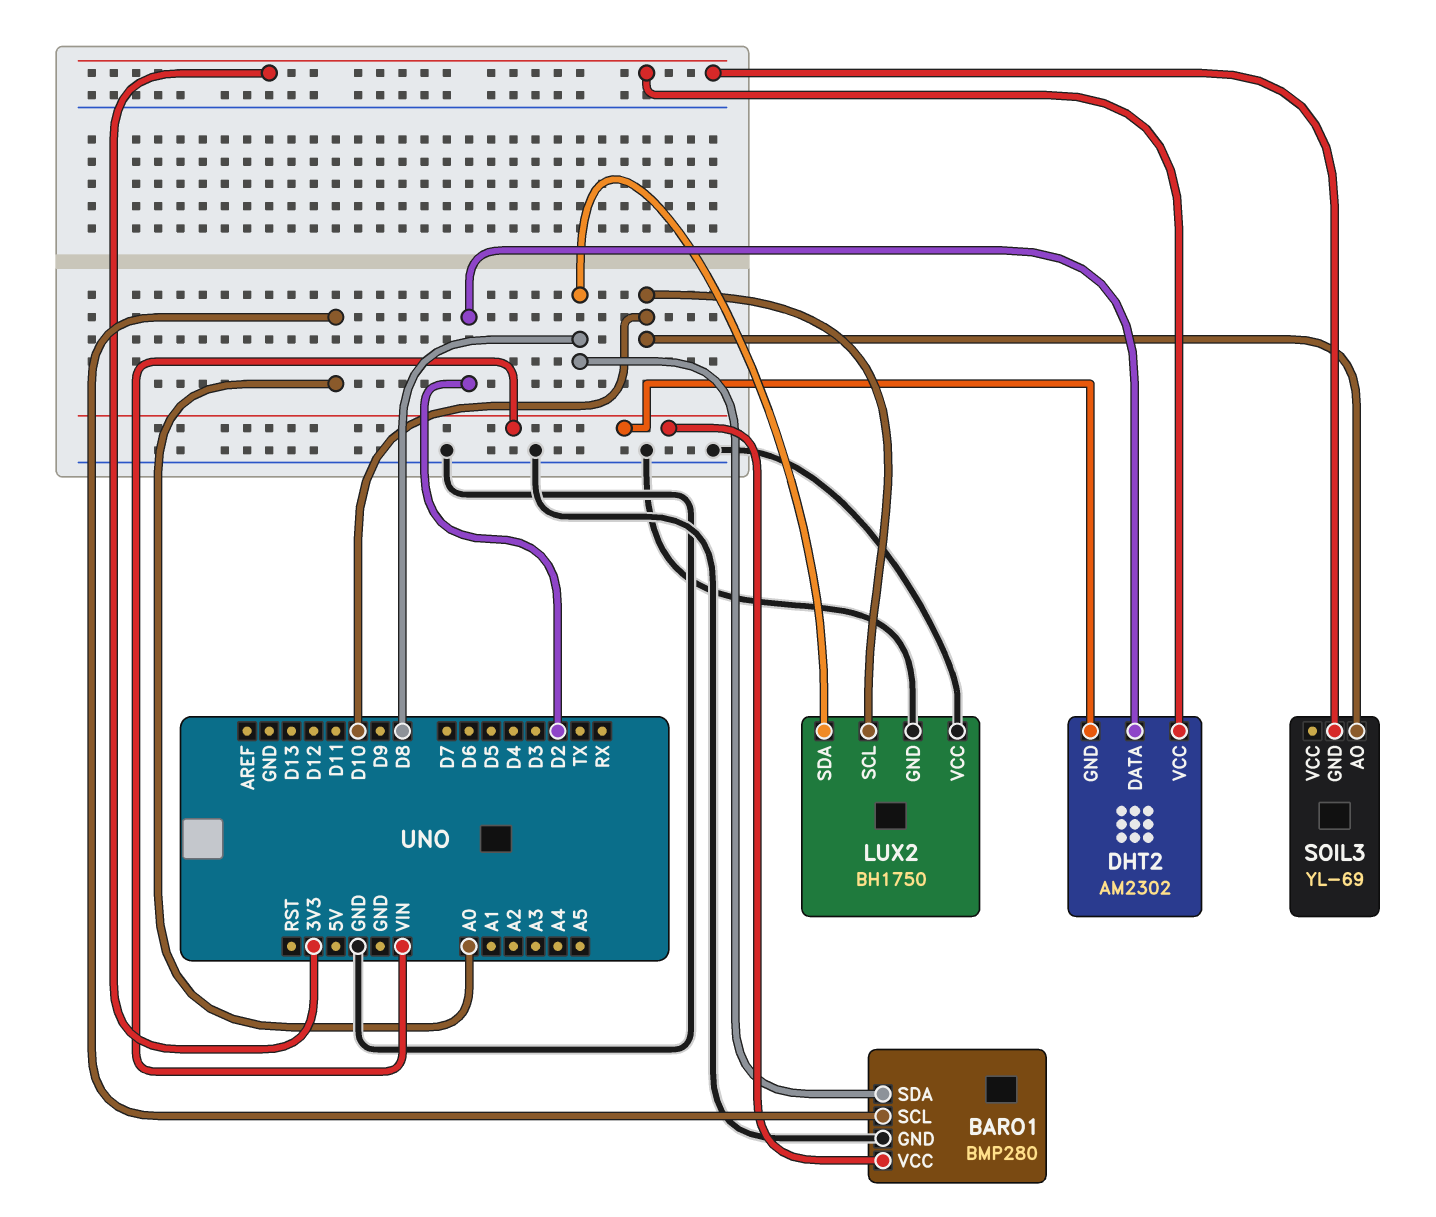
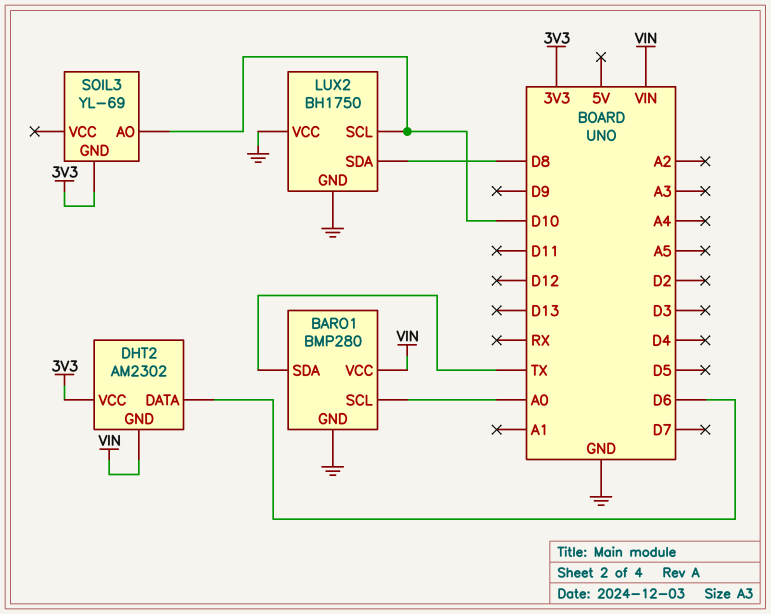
BARO1 pin SDA: D8 -> TX
DHT2 pin DATA: D2 -> D6

